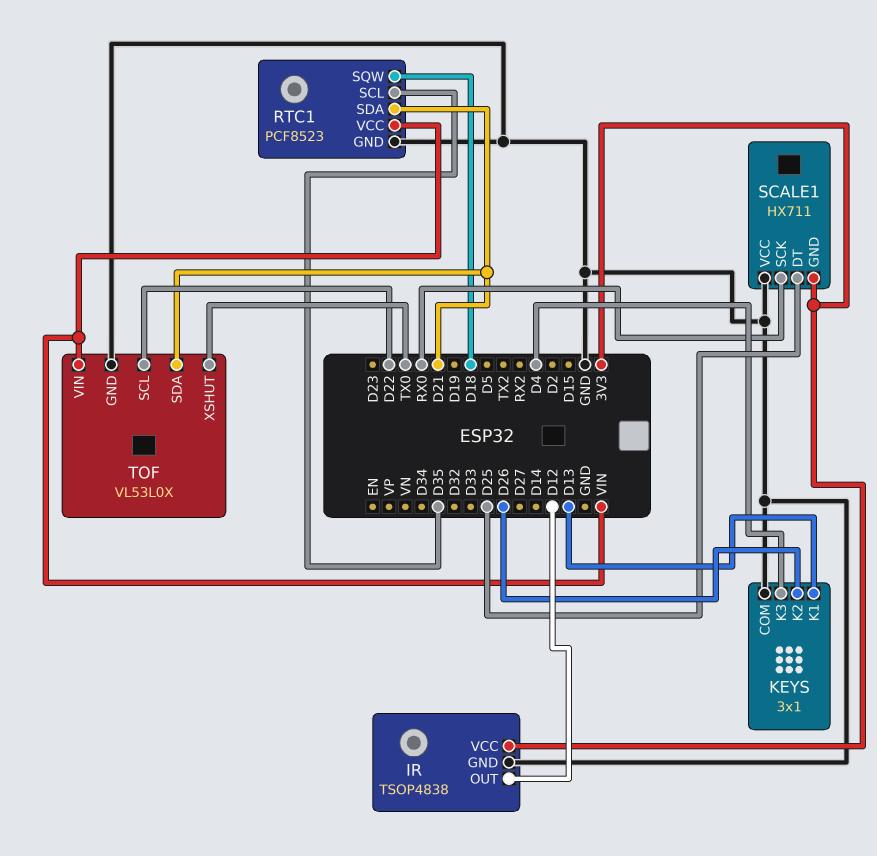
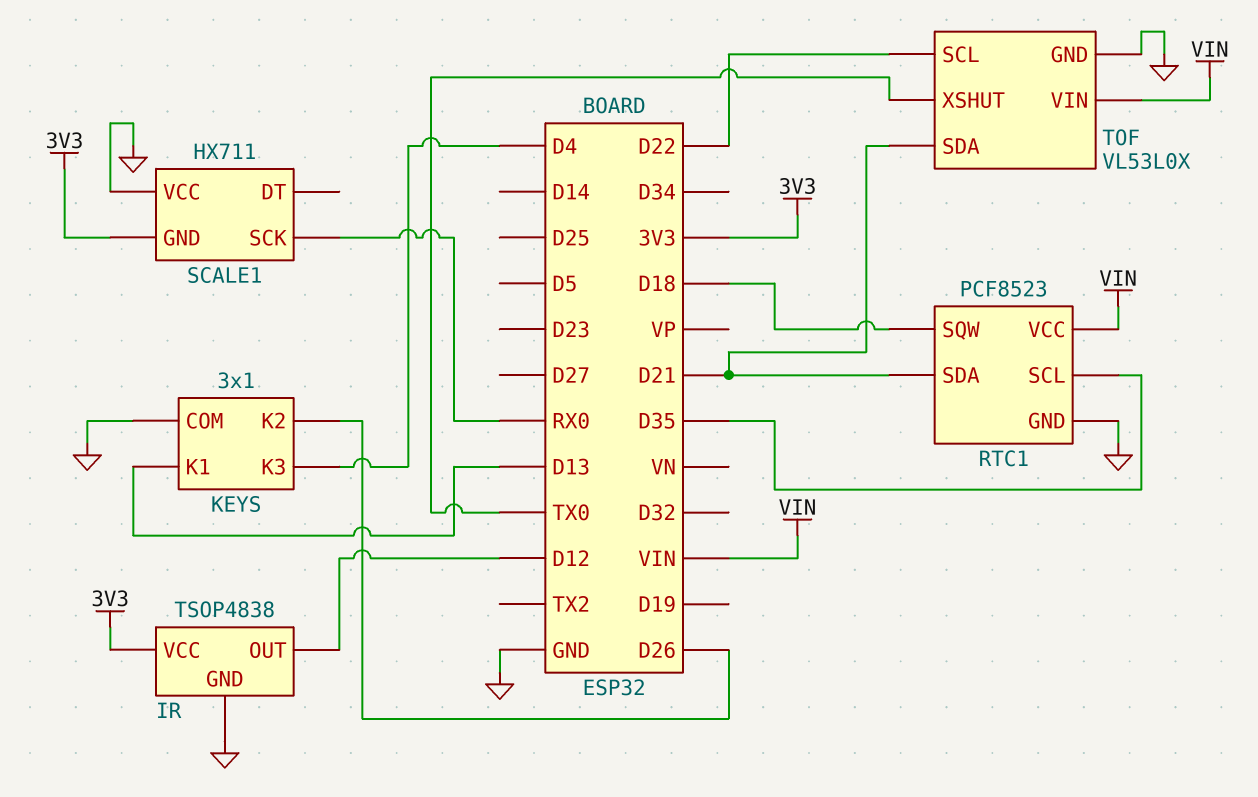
SCALE1 pin DT: D25 -> none

